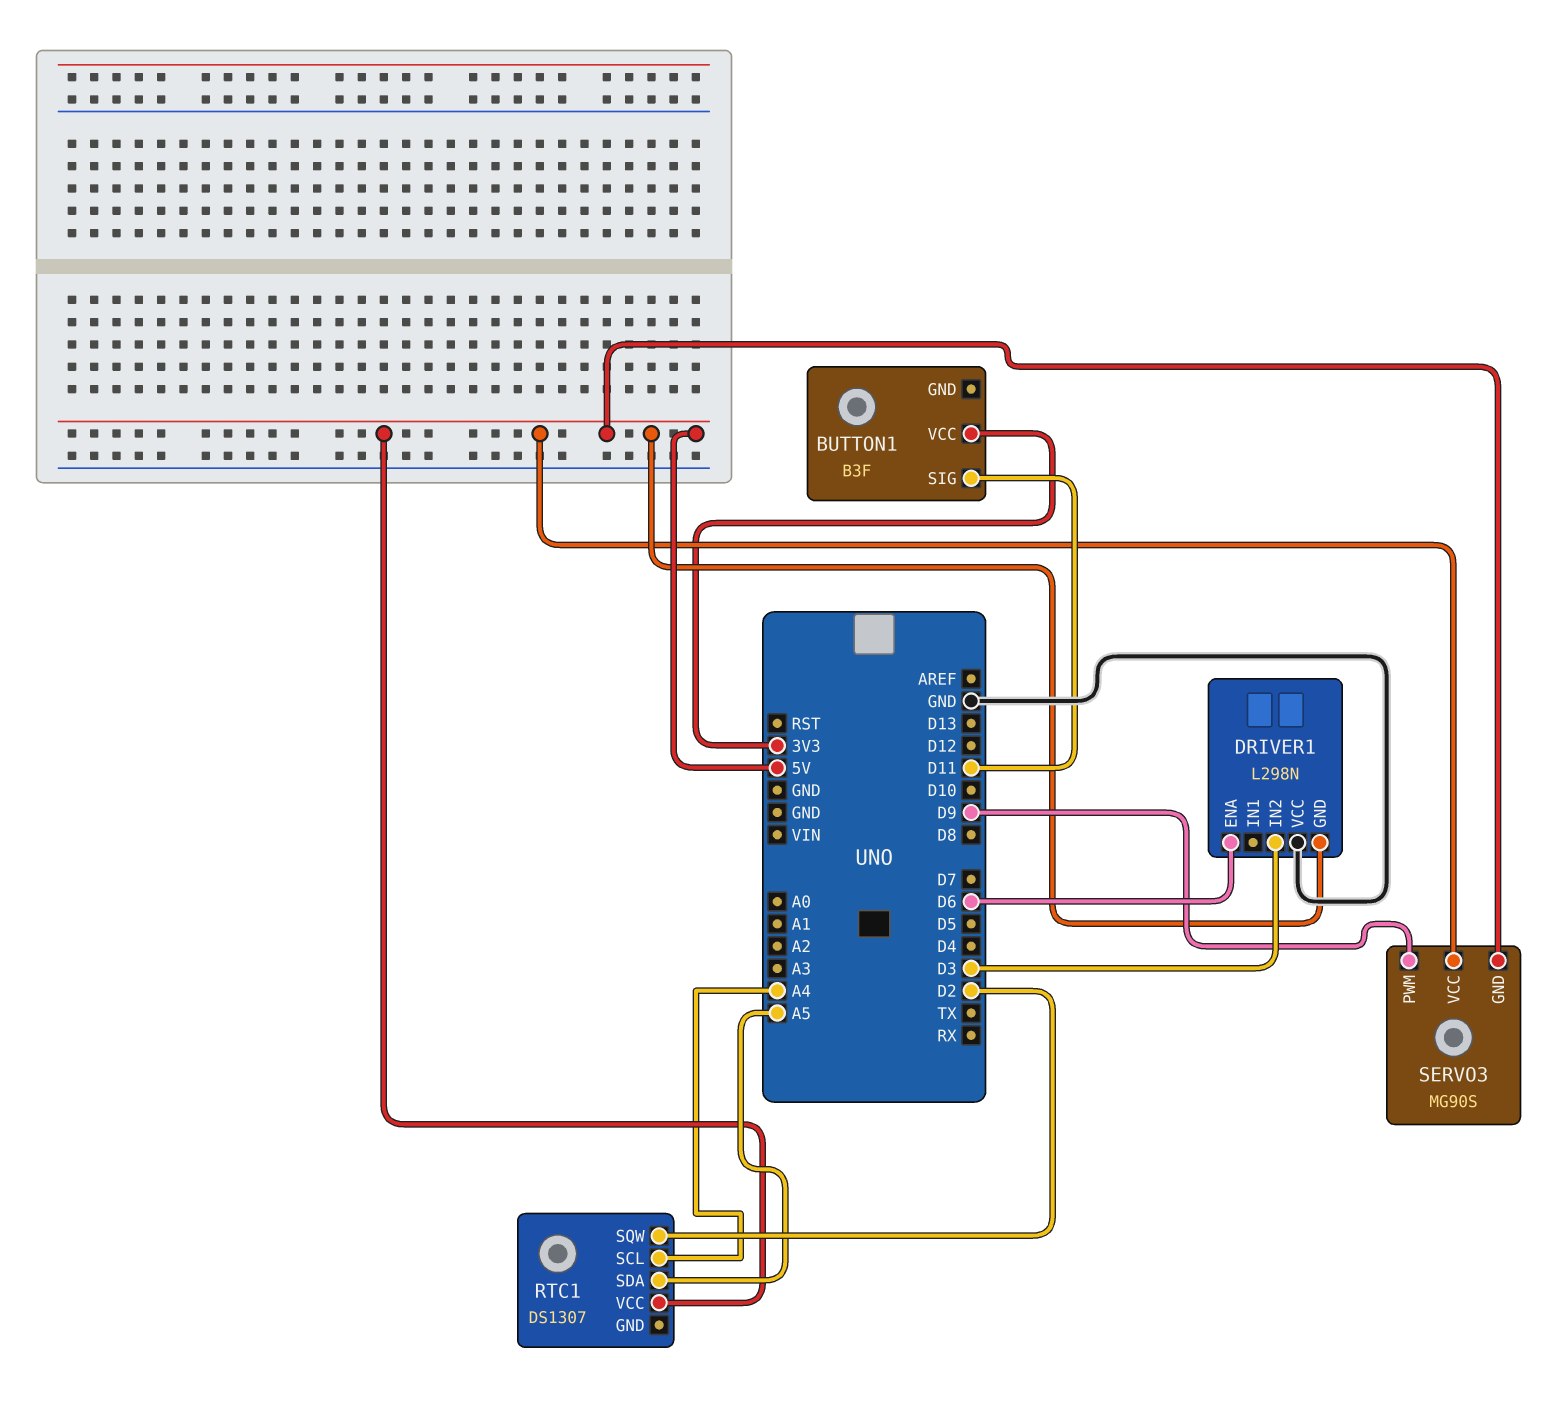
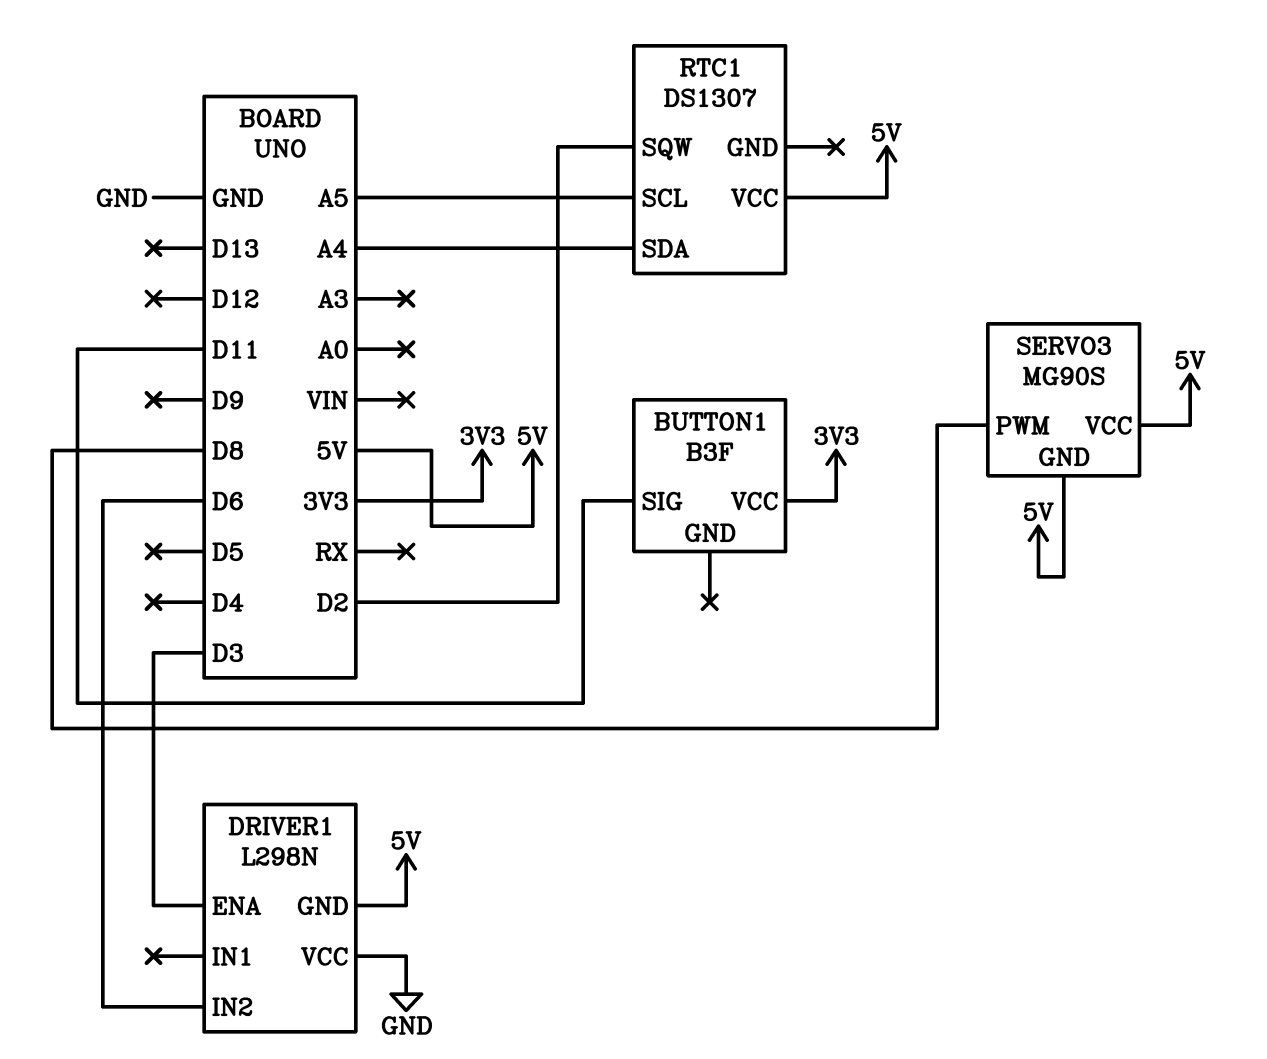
DRIVER1 pin ENA: D6 -> D3
DRIVER1 pin IN2: D3 -> D6
RTC1 pin SCL: A4 -> A5
RTC1 pin SDA: A5 -> A4
SERVO3 pin PWM: D9 -> D8

